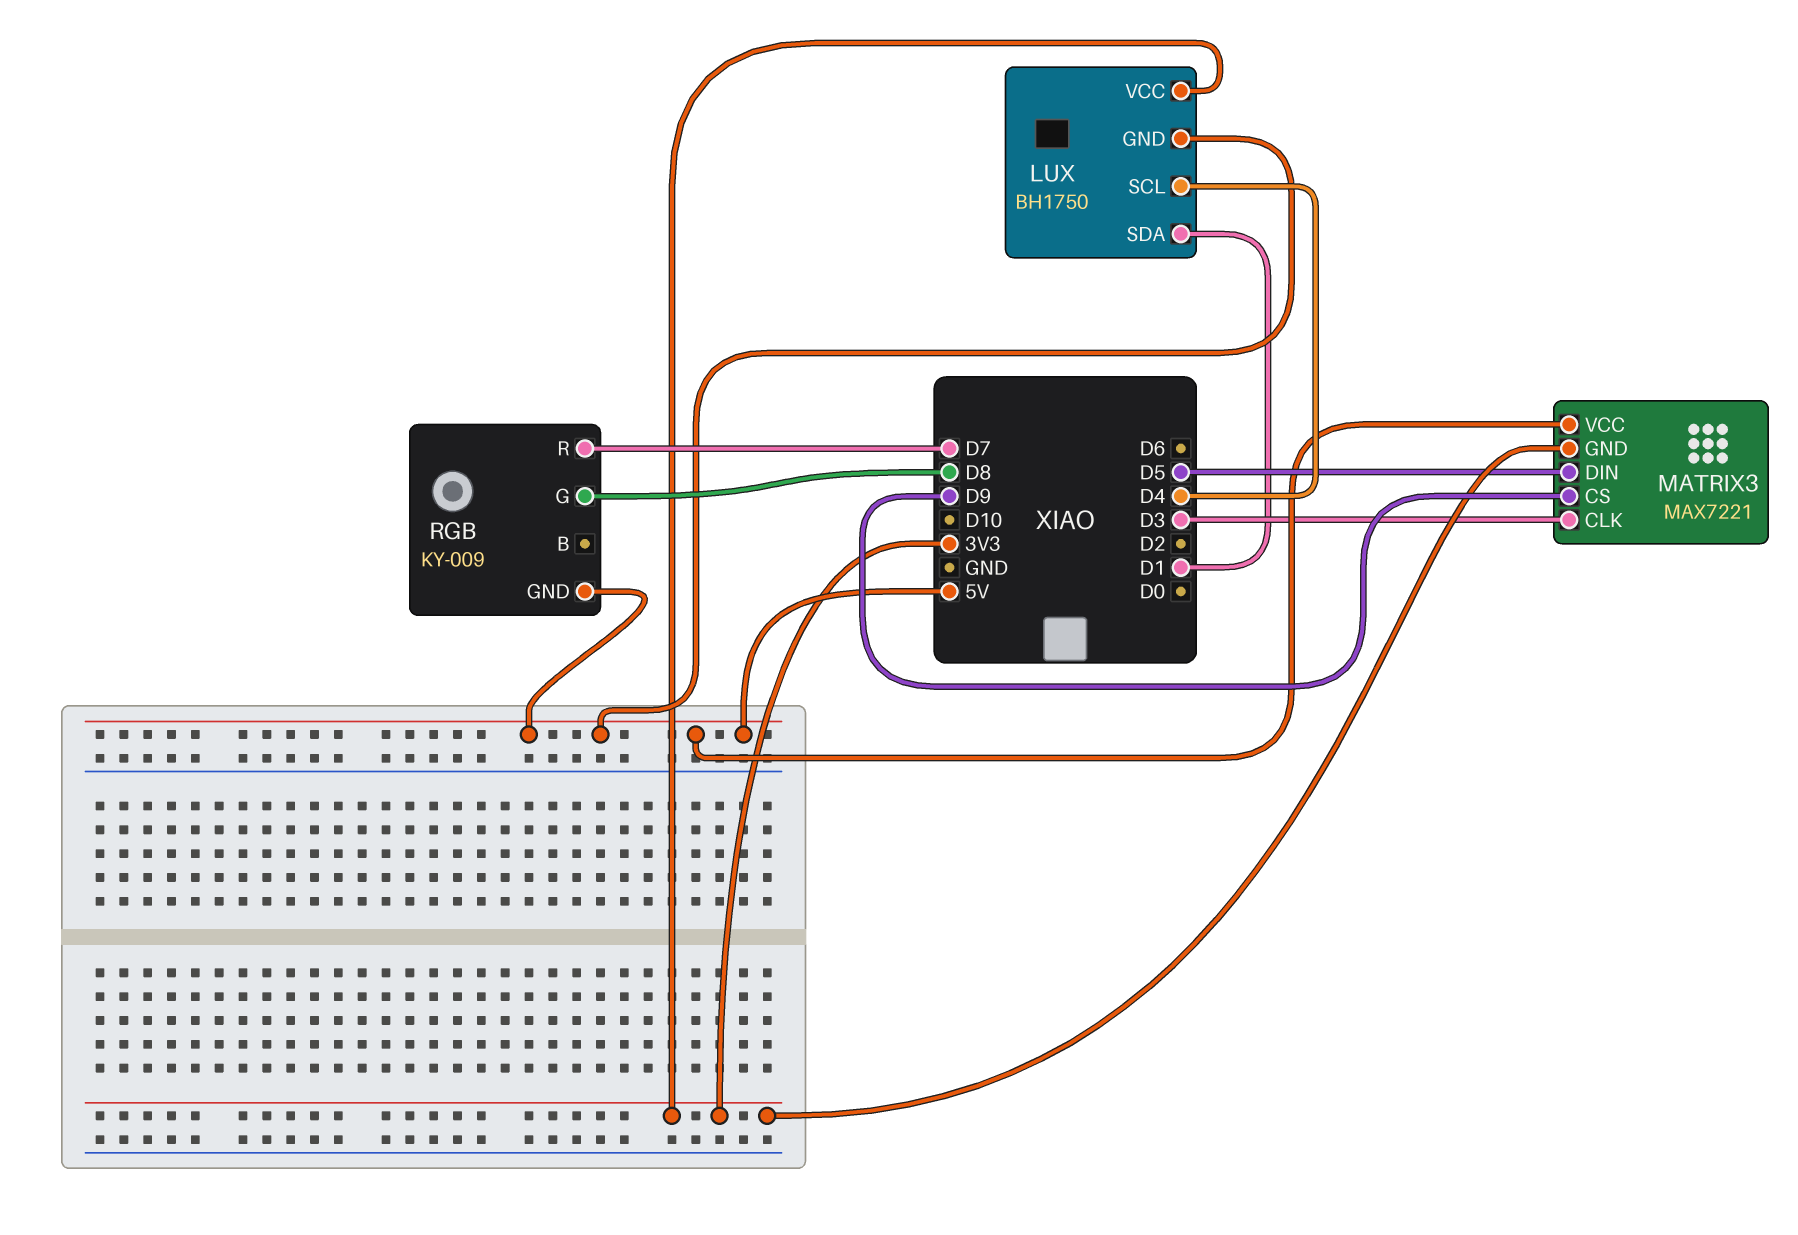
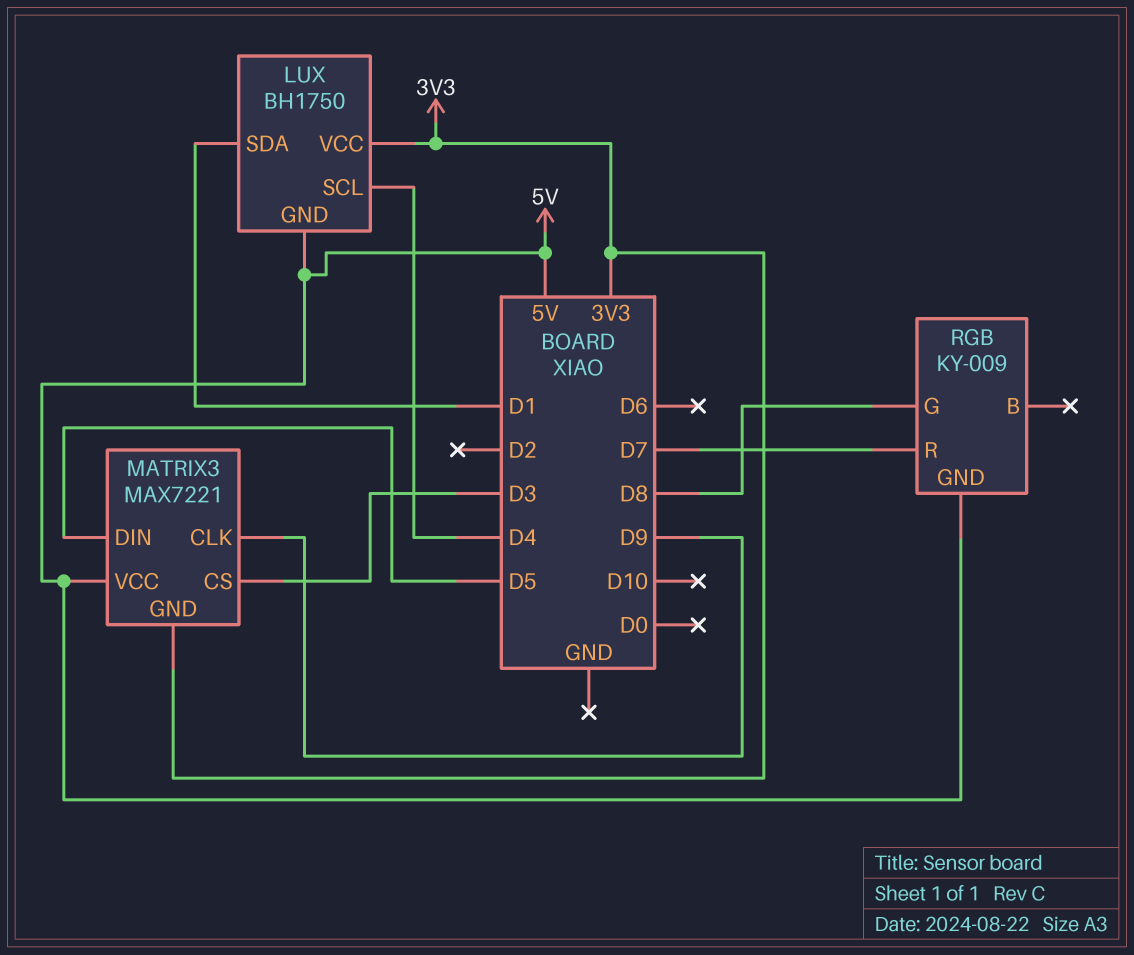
MATRIX3 pin CLK: D3 -> D9
MATRIX3 pin CS: D9 -> D3

